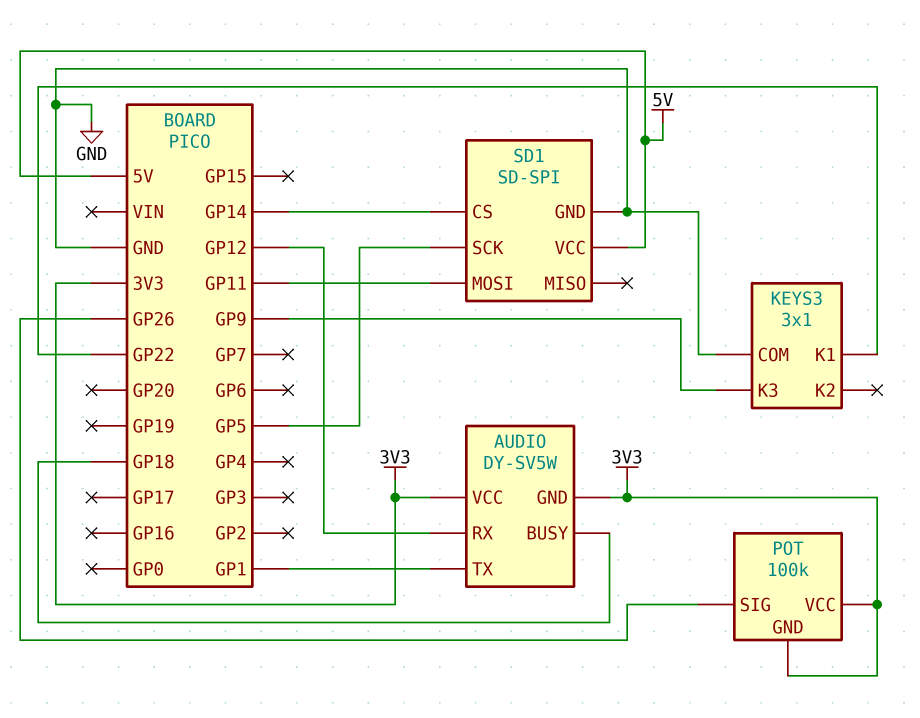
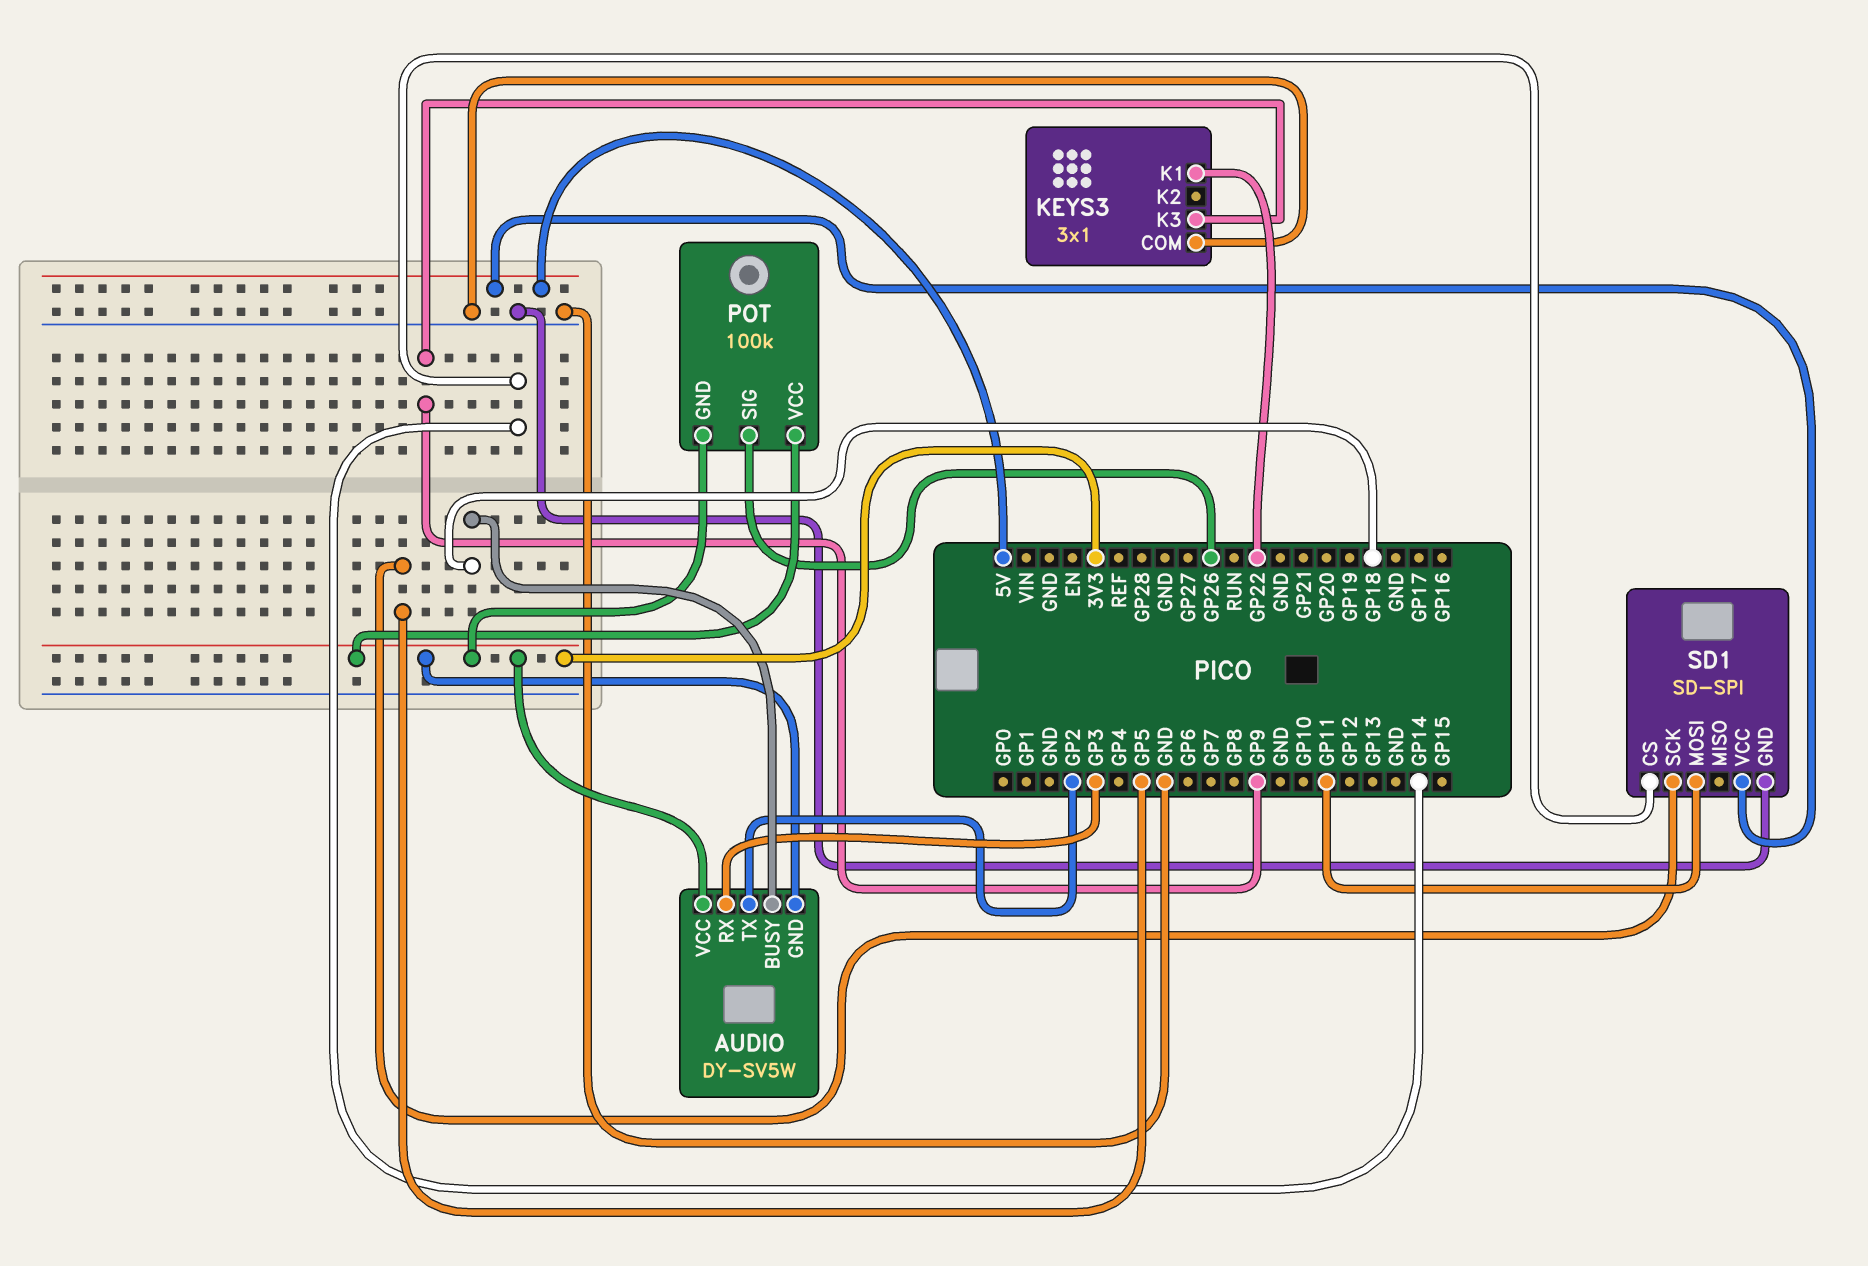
AUDIO pin RX: GP12 -> GP3
AUDIO pin TX: GP1 -> GP2

